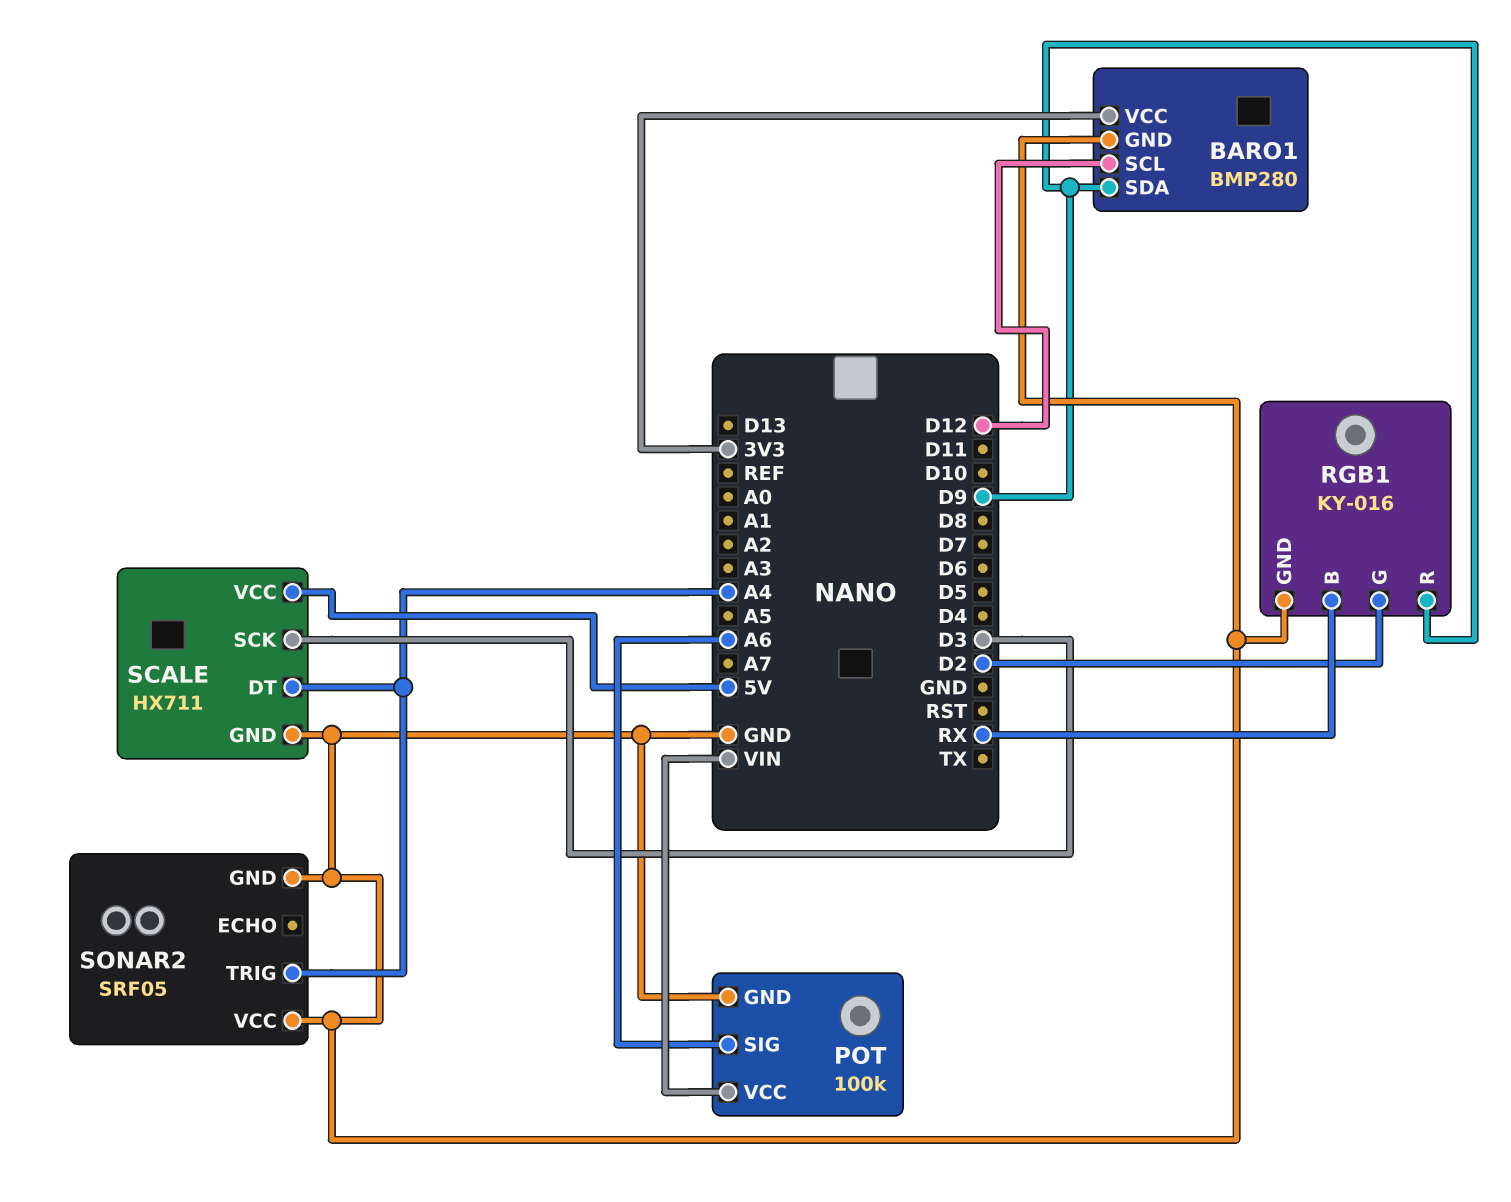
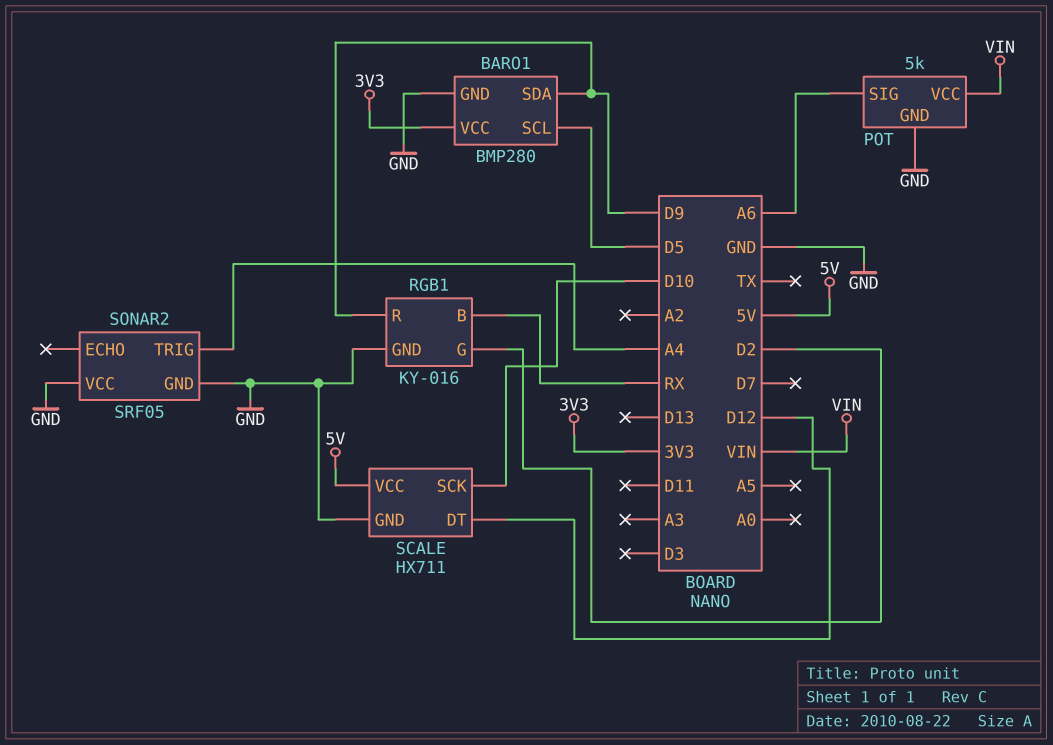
BARO1 pin SCL: D12 -> D5
POT: 100k -> 5k
SCALE pin DT: A4 -> D12
SCALE pin SCK: D3 -> D10

